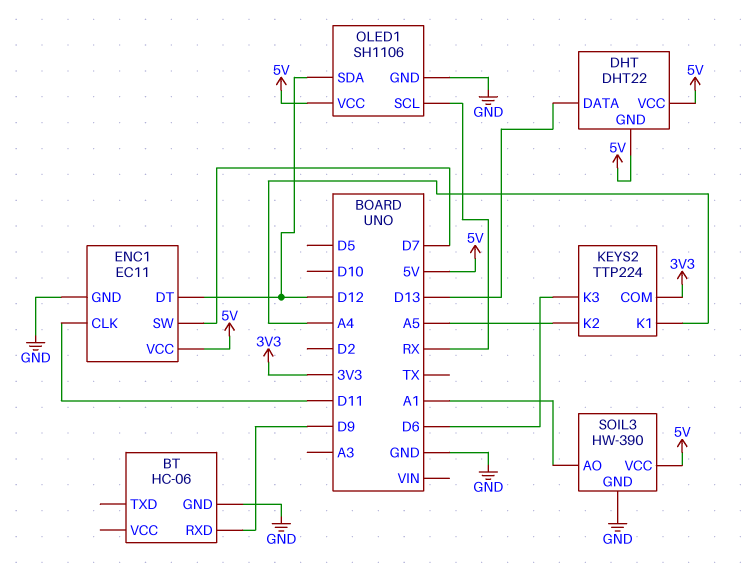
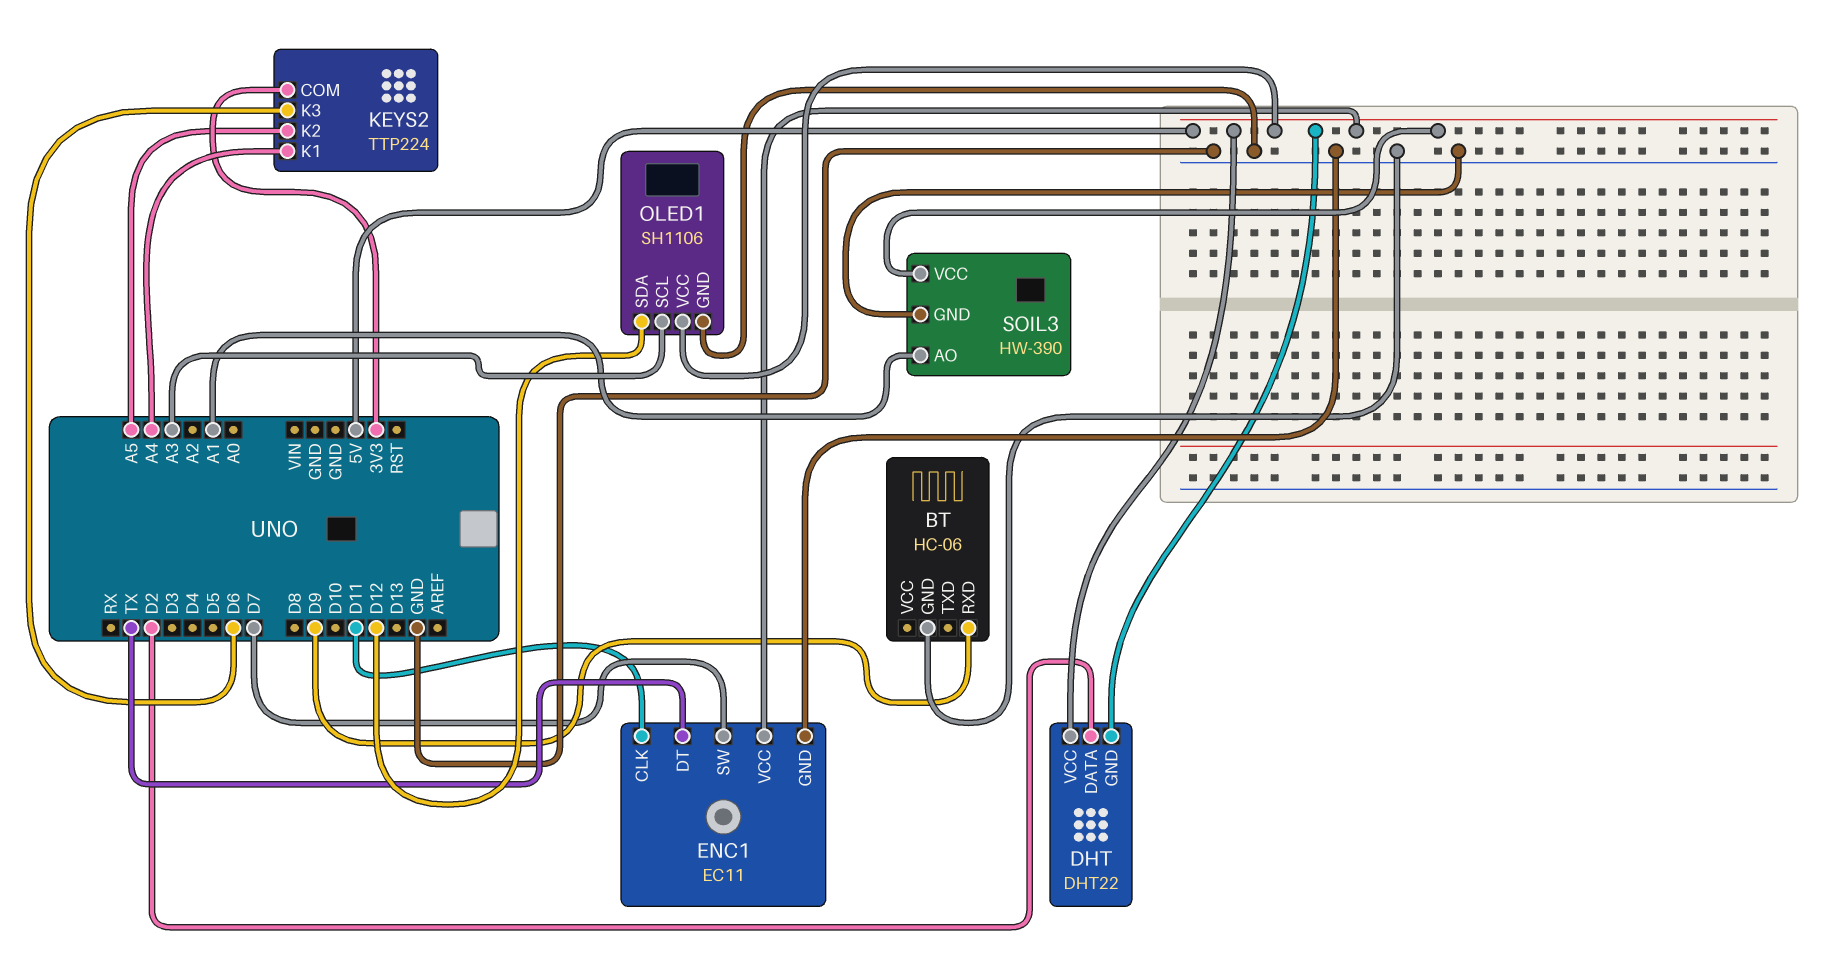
DHT pin DATA: D13 -> D2
ENC1 pin DT: D12 -> TX
OLED1 pin SCL: RX -> A3

